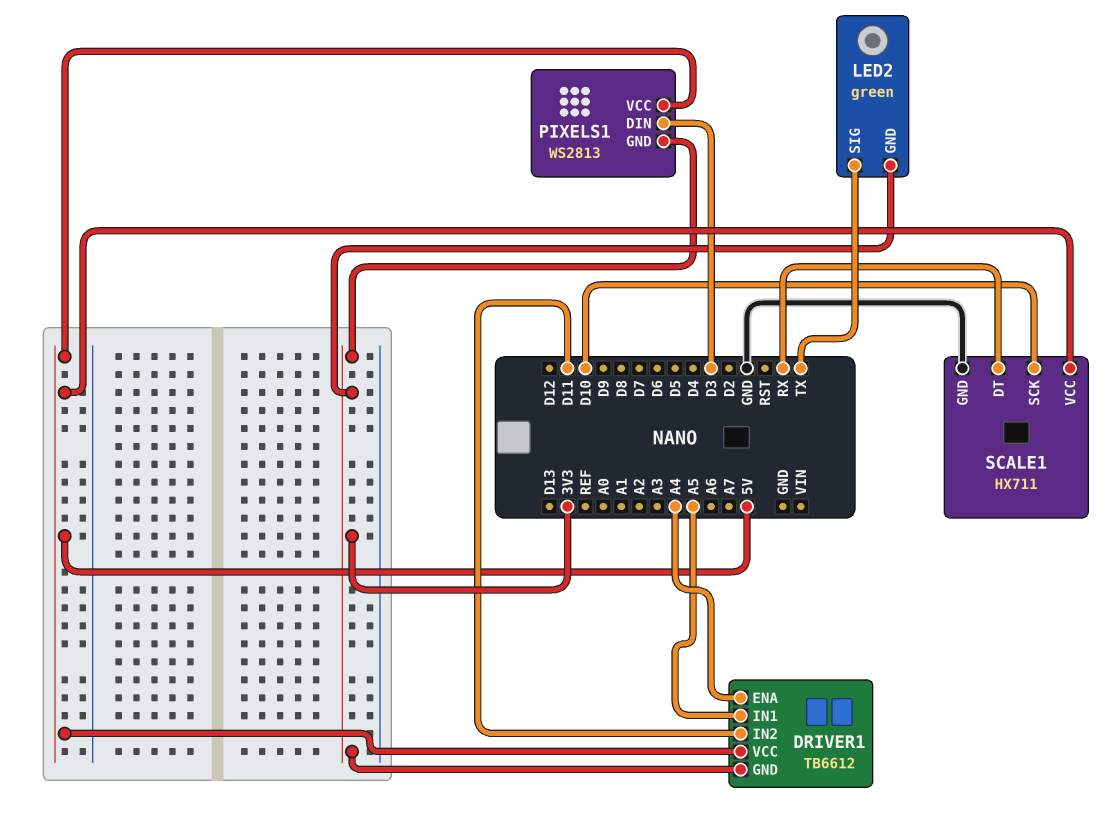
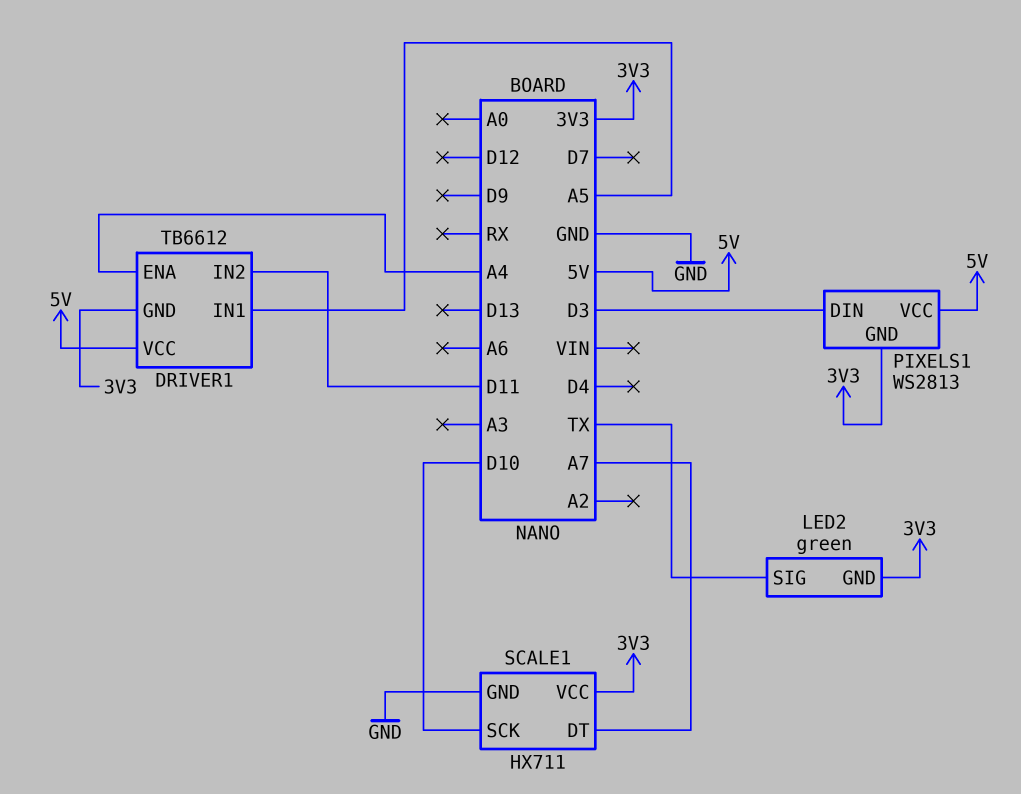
SCALE1 pin DT: RX -> A7
SCALE1 pin VCC: 5V -> 3V3

